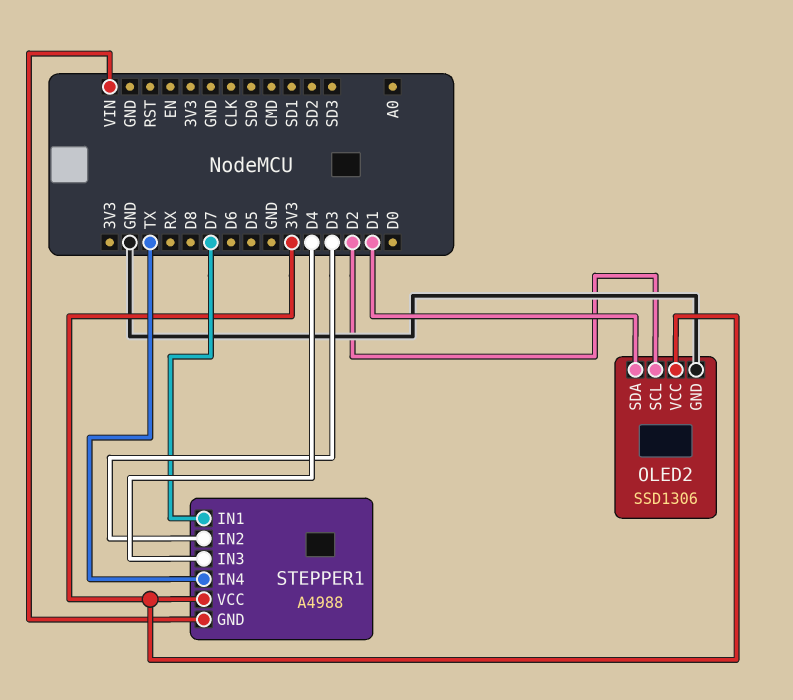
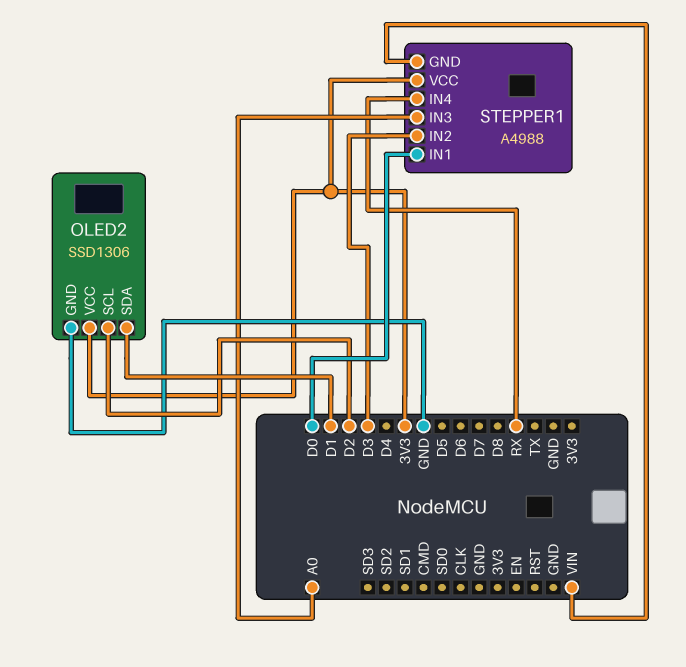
STEPPER1 pin IN1: D7 -> D0
STEPPER1 pin IN3: D4 -> A0
STEPPER1 pin IN4: TX -> RX

